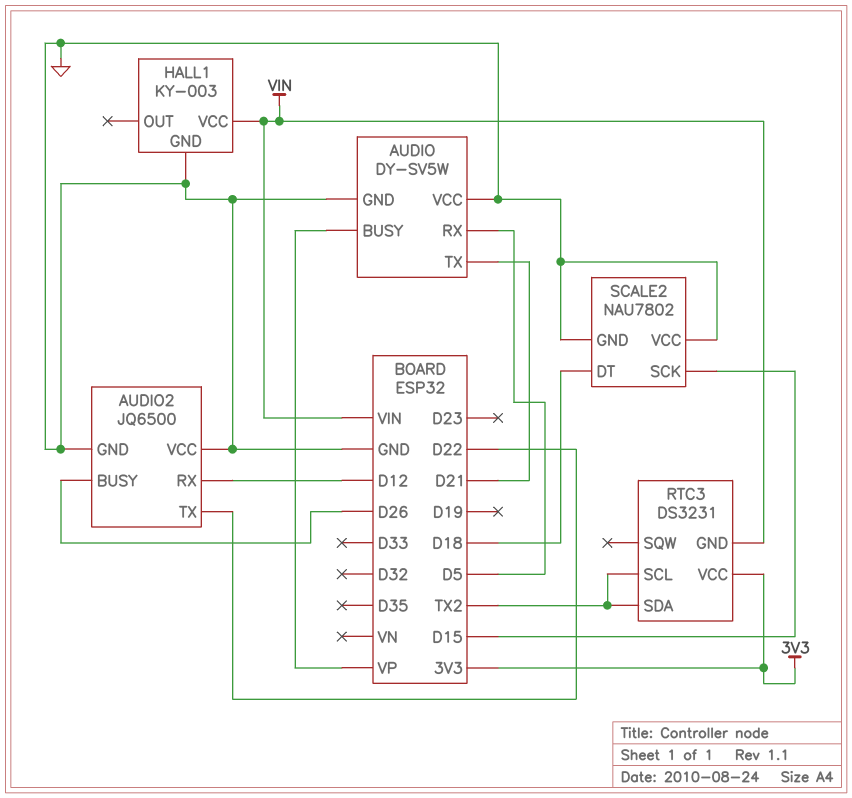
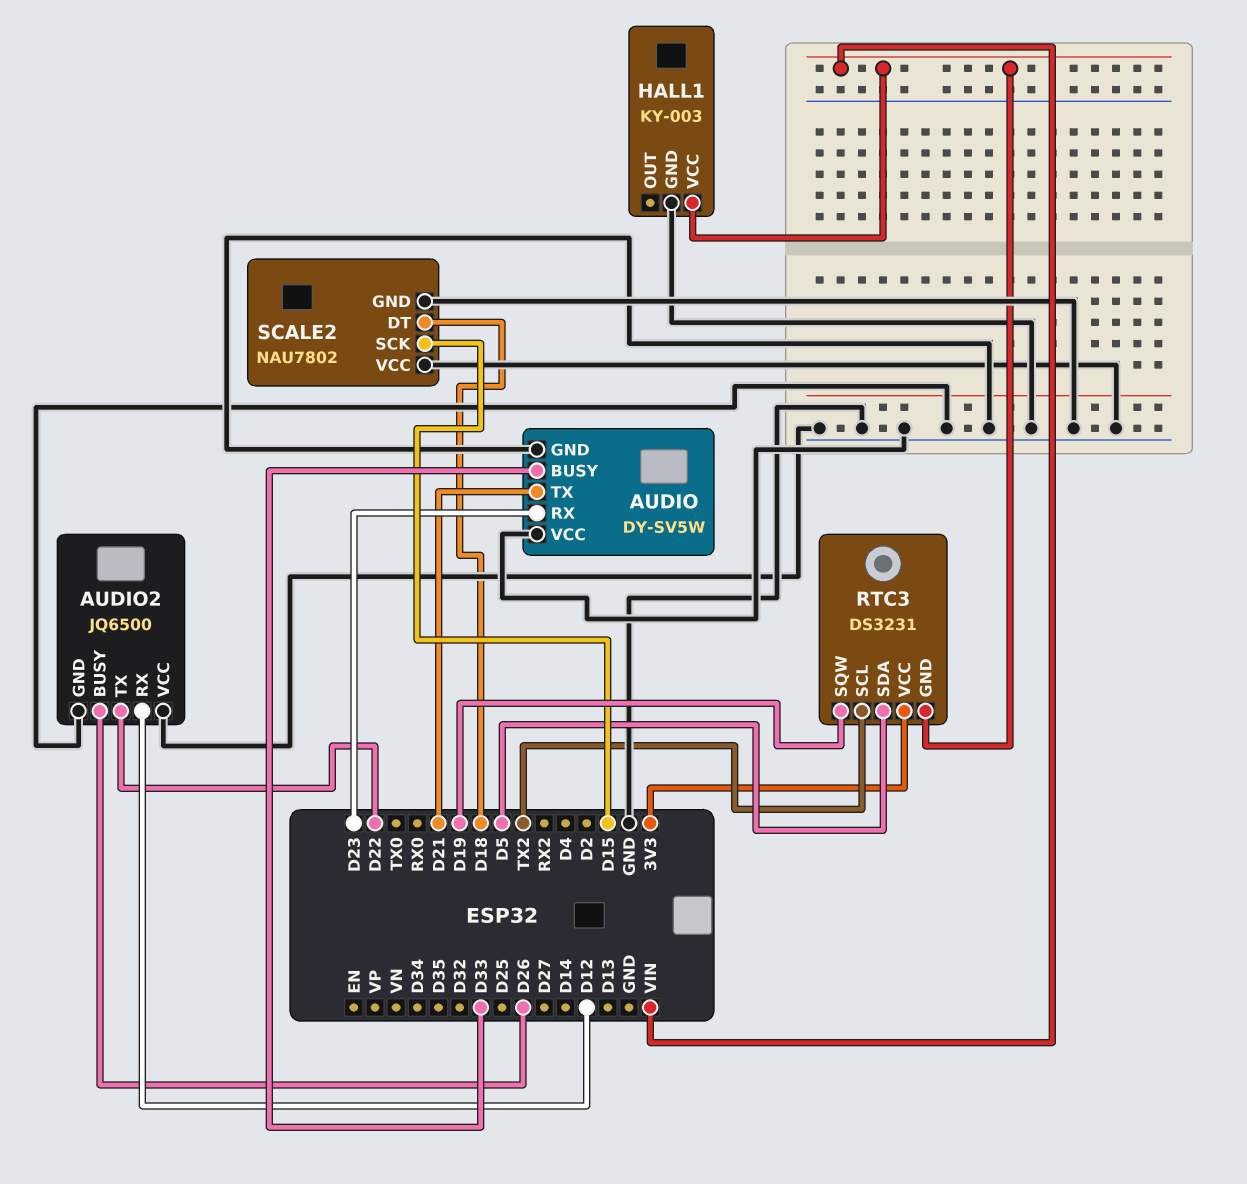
AUDIO pin BUSY: VP -> D33
AUDIO pin RX: D5 -> D23
RTC3 pin SDA: TX2 -> D5
RTC3 pin SQW: none -> D19

